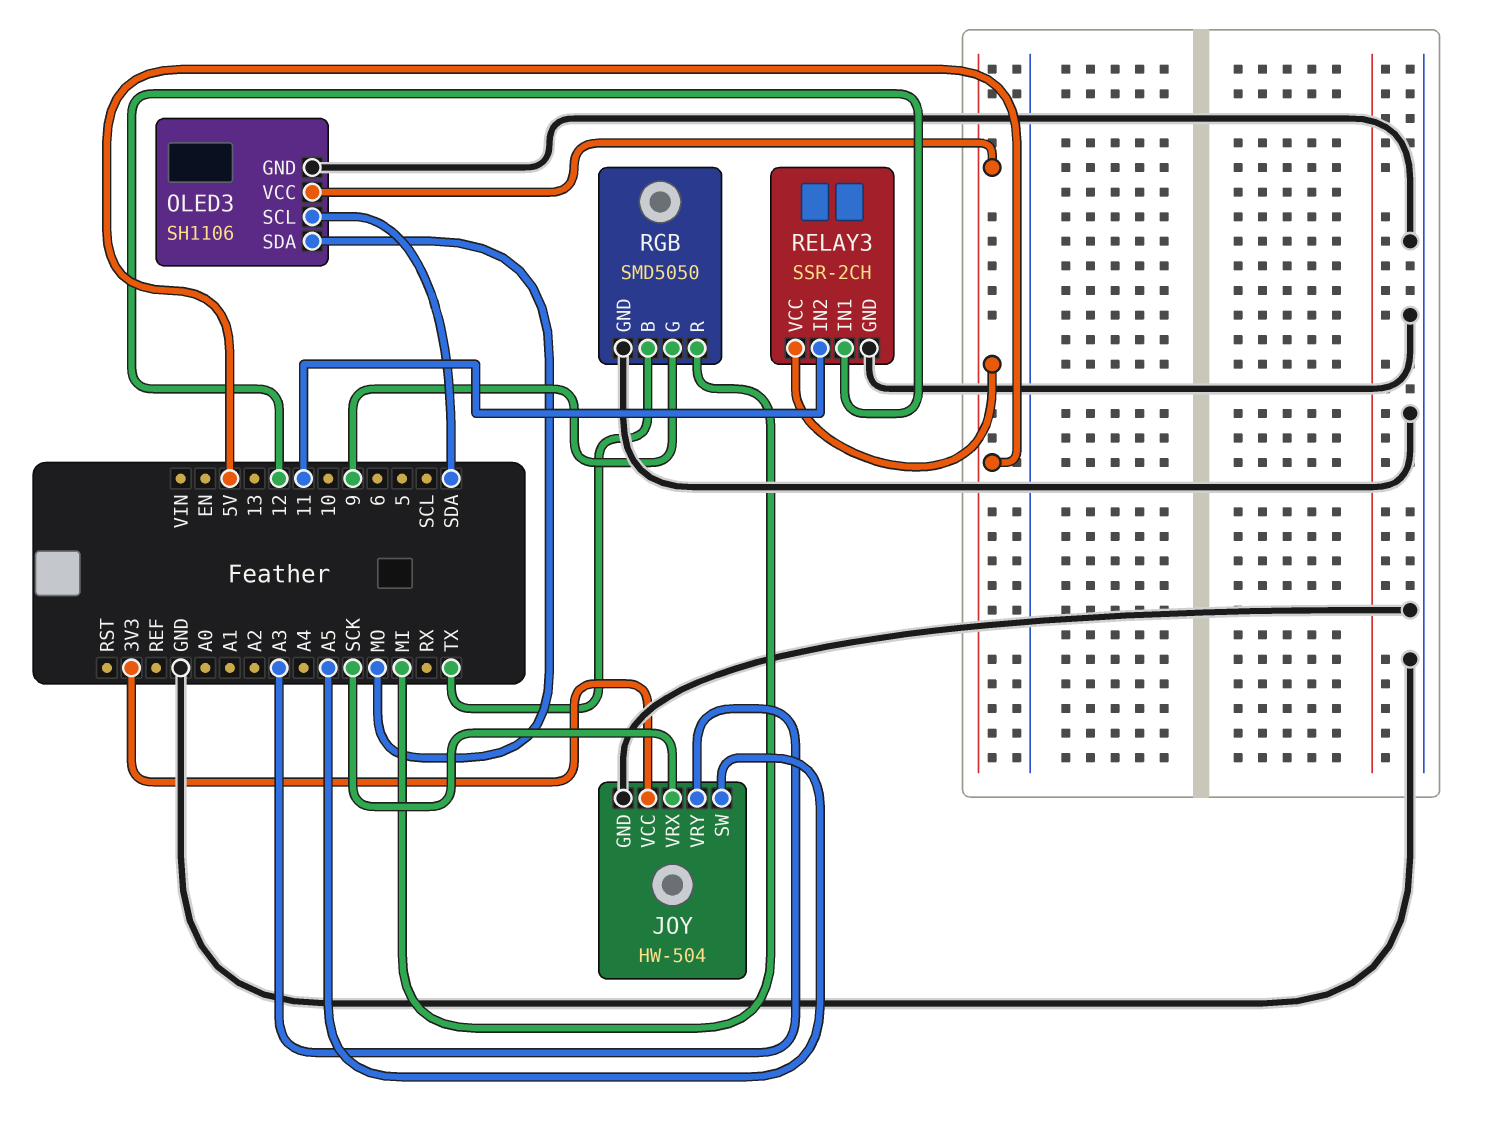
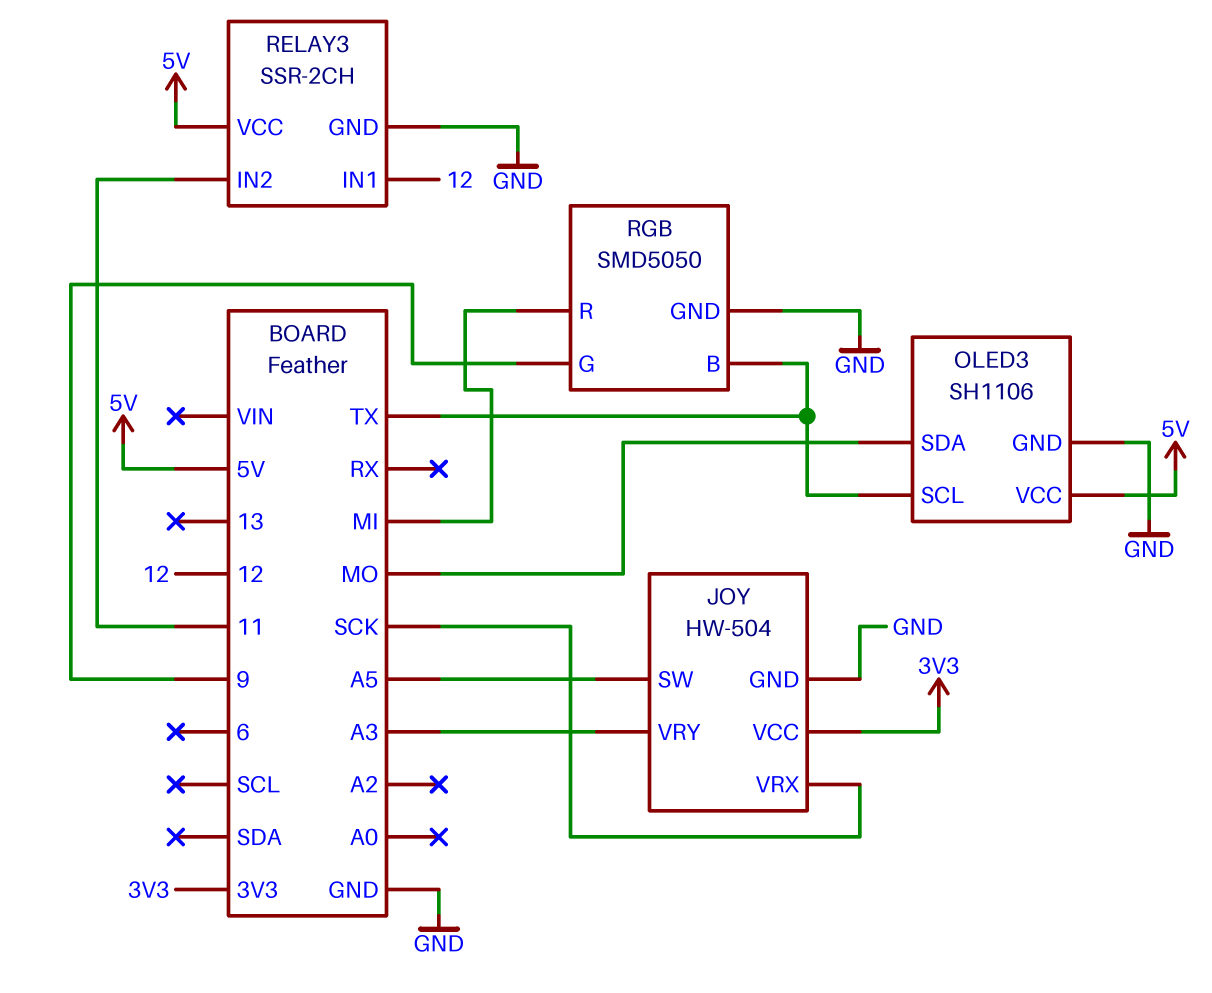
OLED3 pin SCL: SDA -> TX

